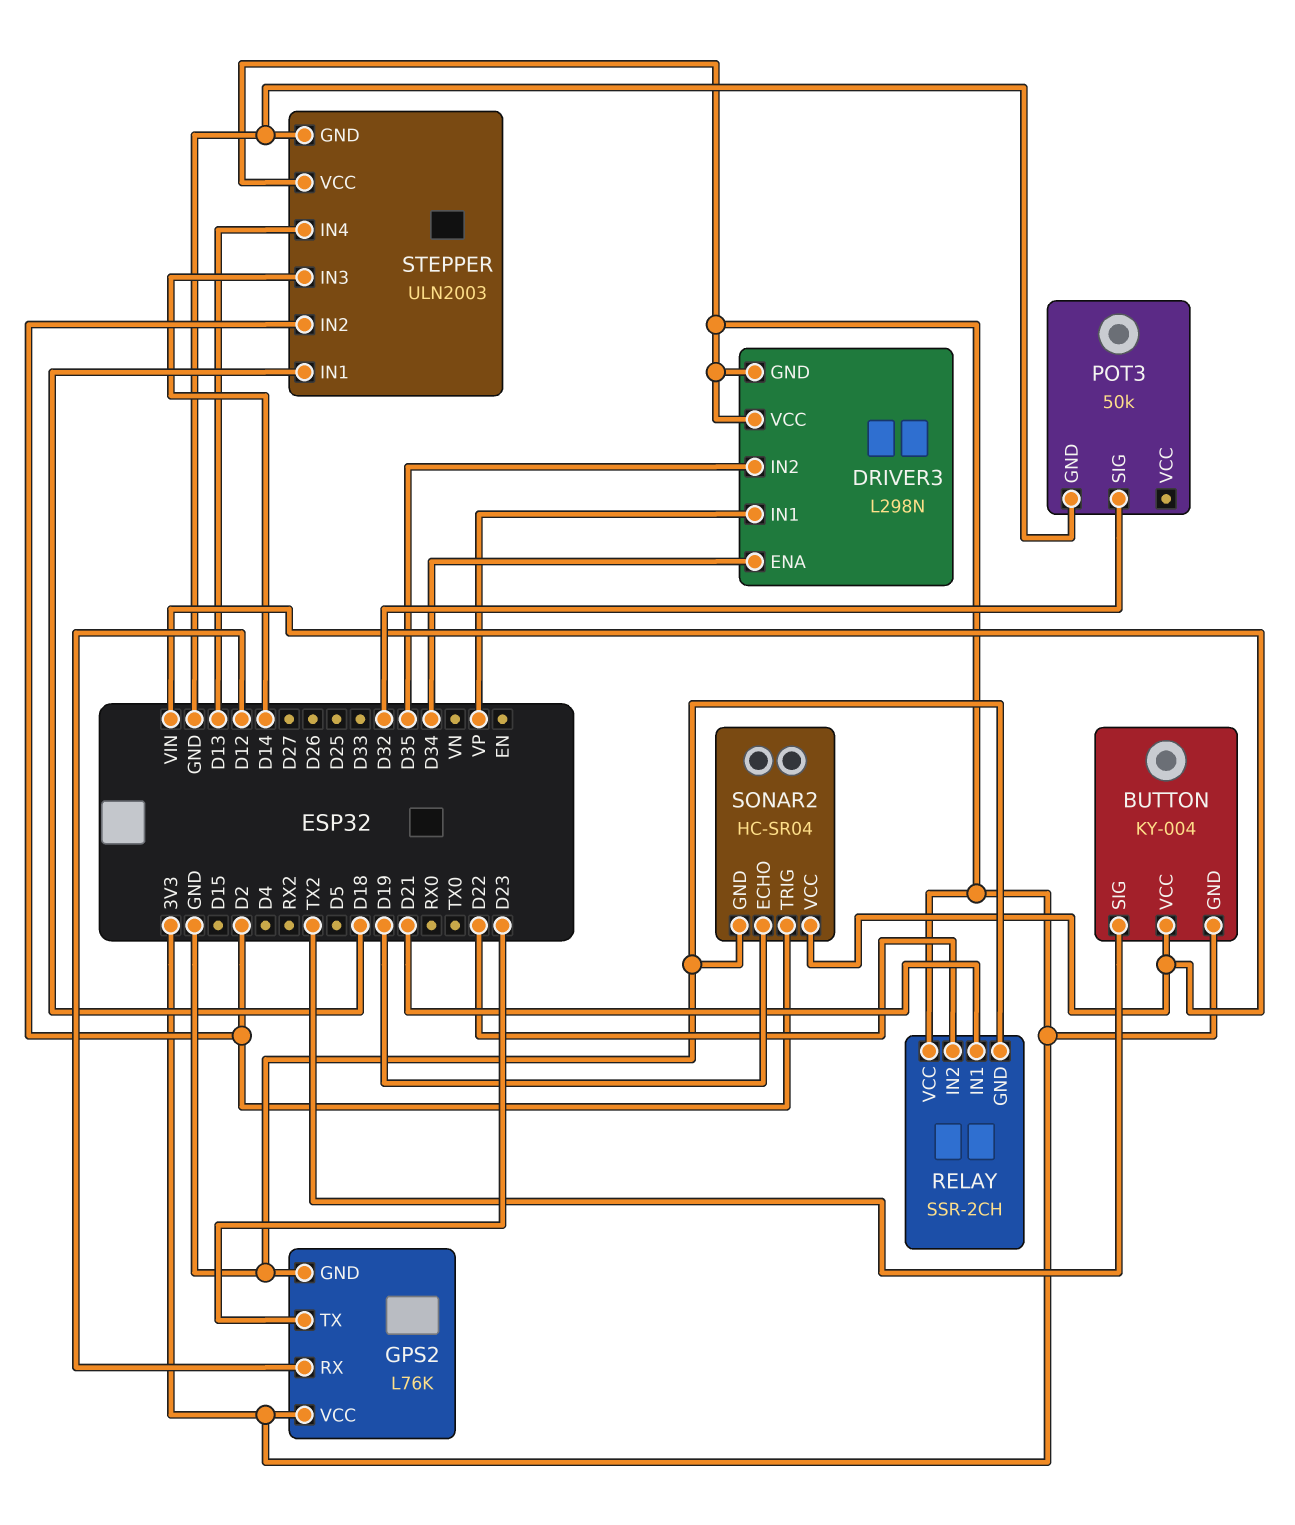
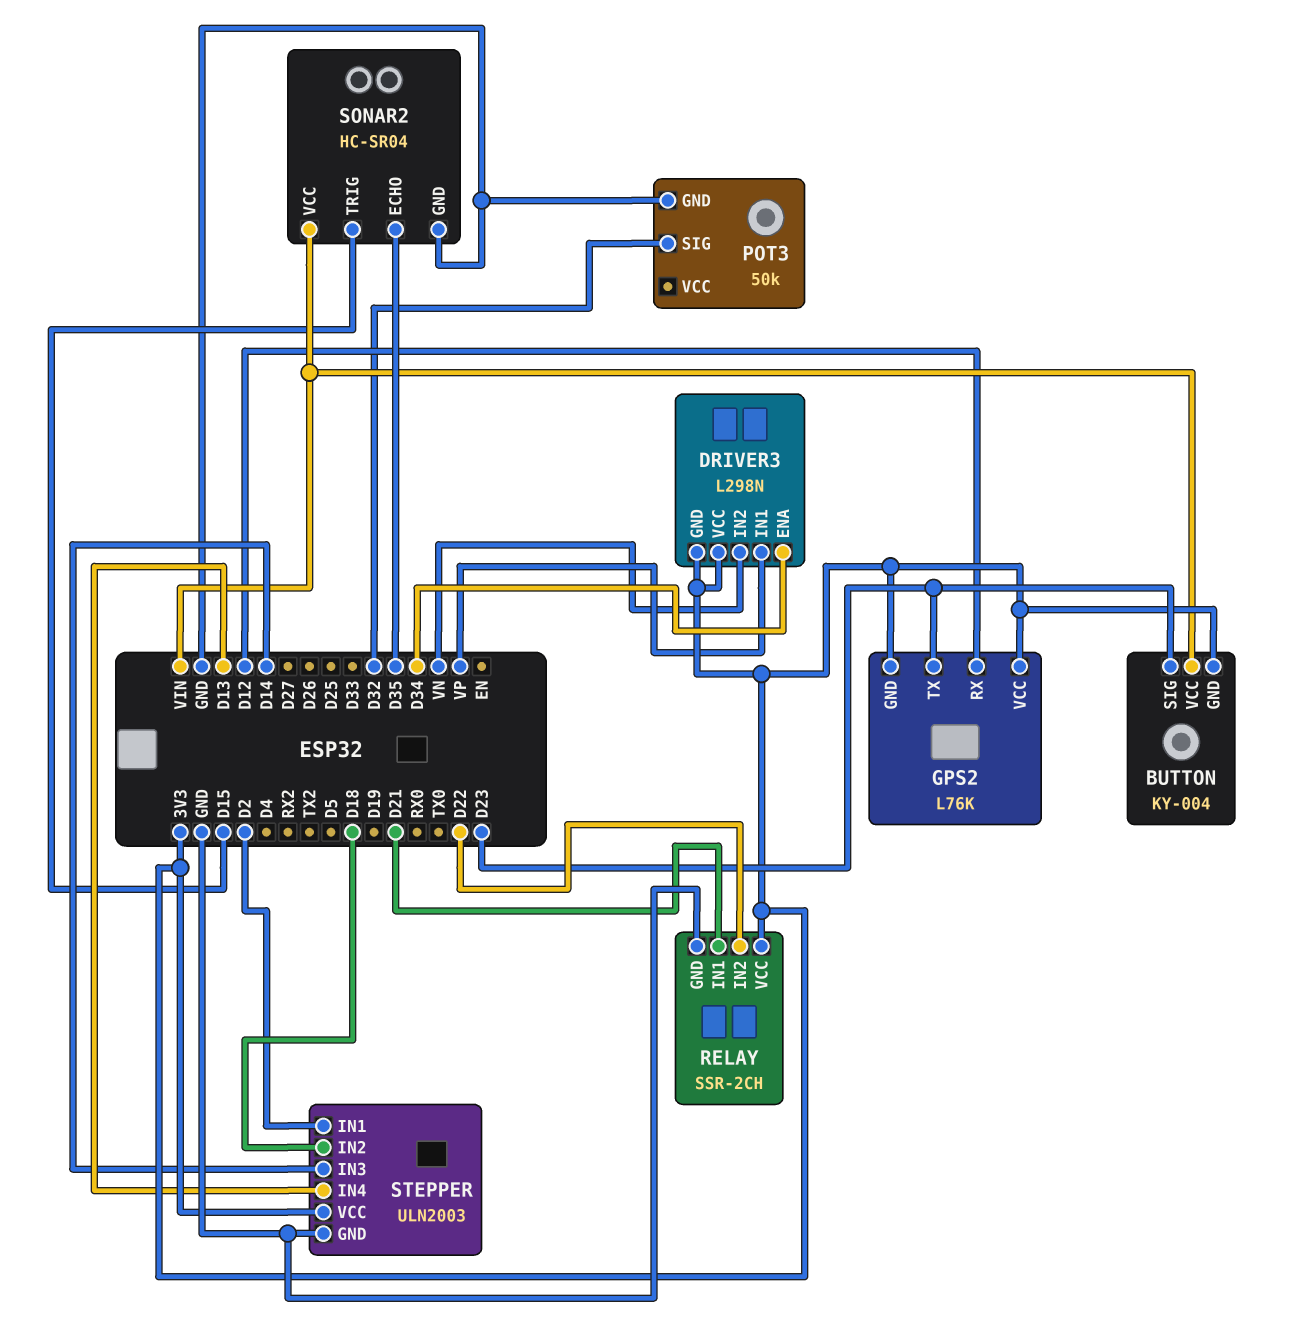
BUTTON pin SIG: TX2 -> D23
DRIVER3 pin IN2: D35 -> VN
GPS2 pin GND: GND -> 3V3
SONAR2 pin ECHO: D19 -> D35
SONAR2 pin TRIG: D2 -> D15
STEPPER pin IN1: D18 -> D2
STEPPER pin IN2: D2 -> D18

